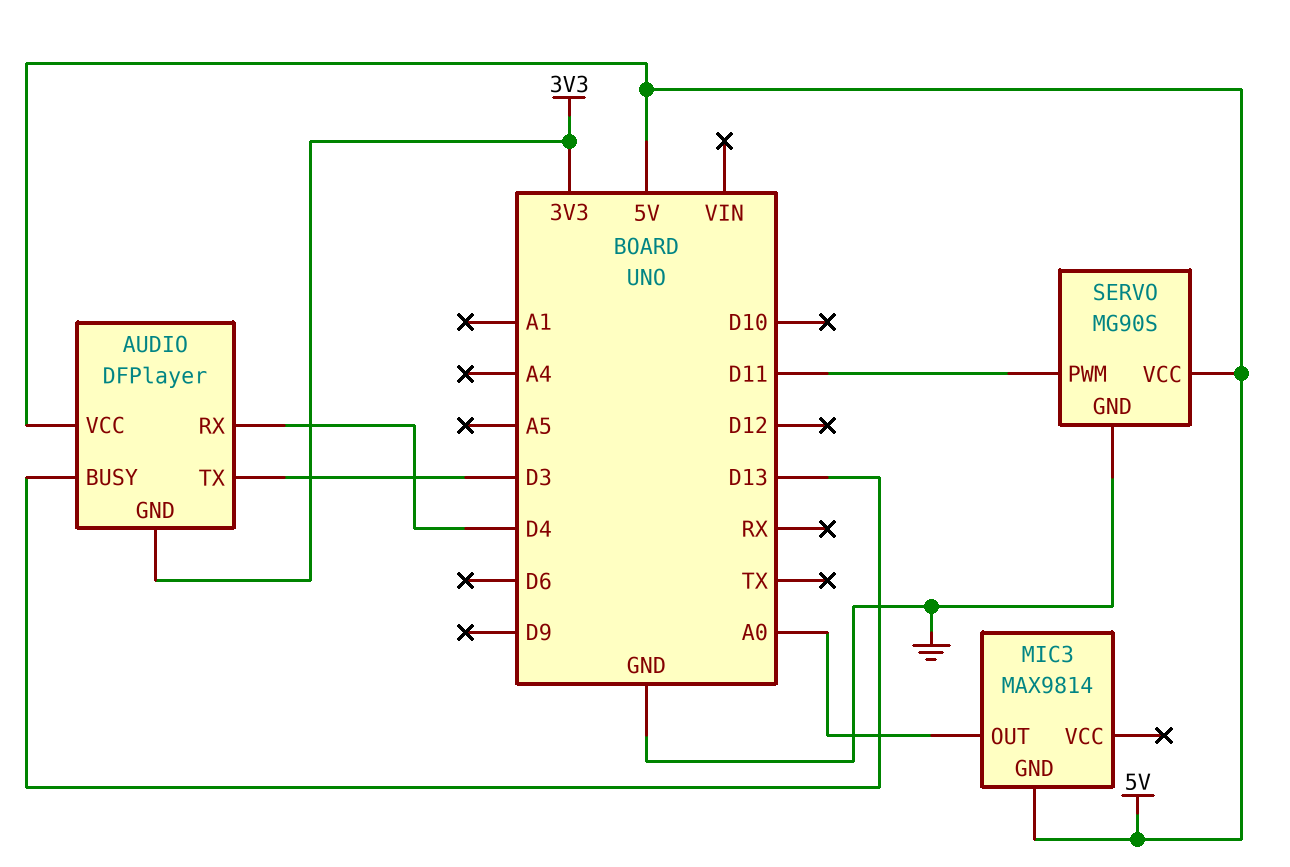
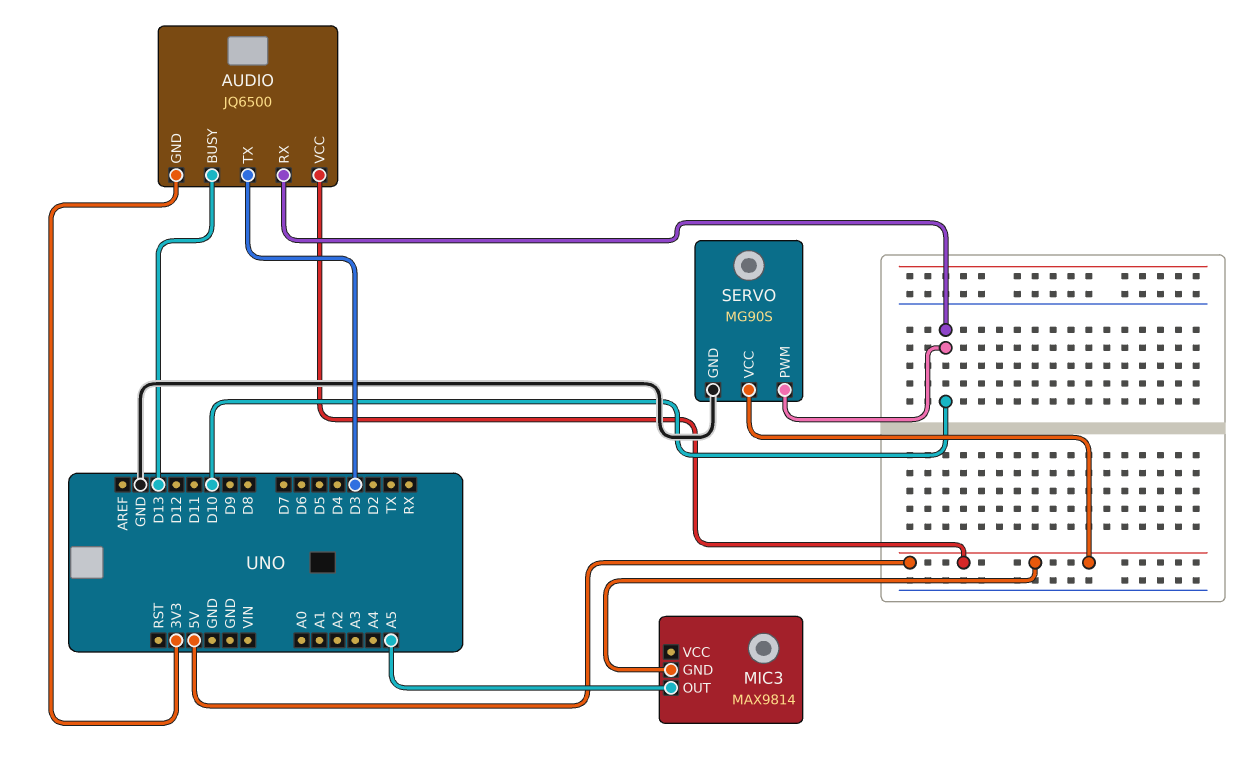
AUDIO: DFPlayer -> JQ6500
AUDIO pin RX: D4 -> D10
MIC3 pin OUT: A0 -> A5
SERVO pin PWM: D11 -> D10

